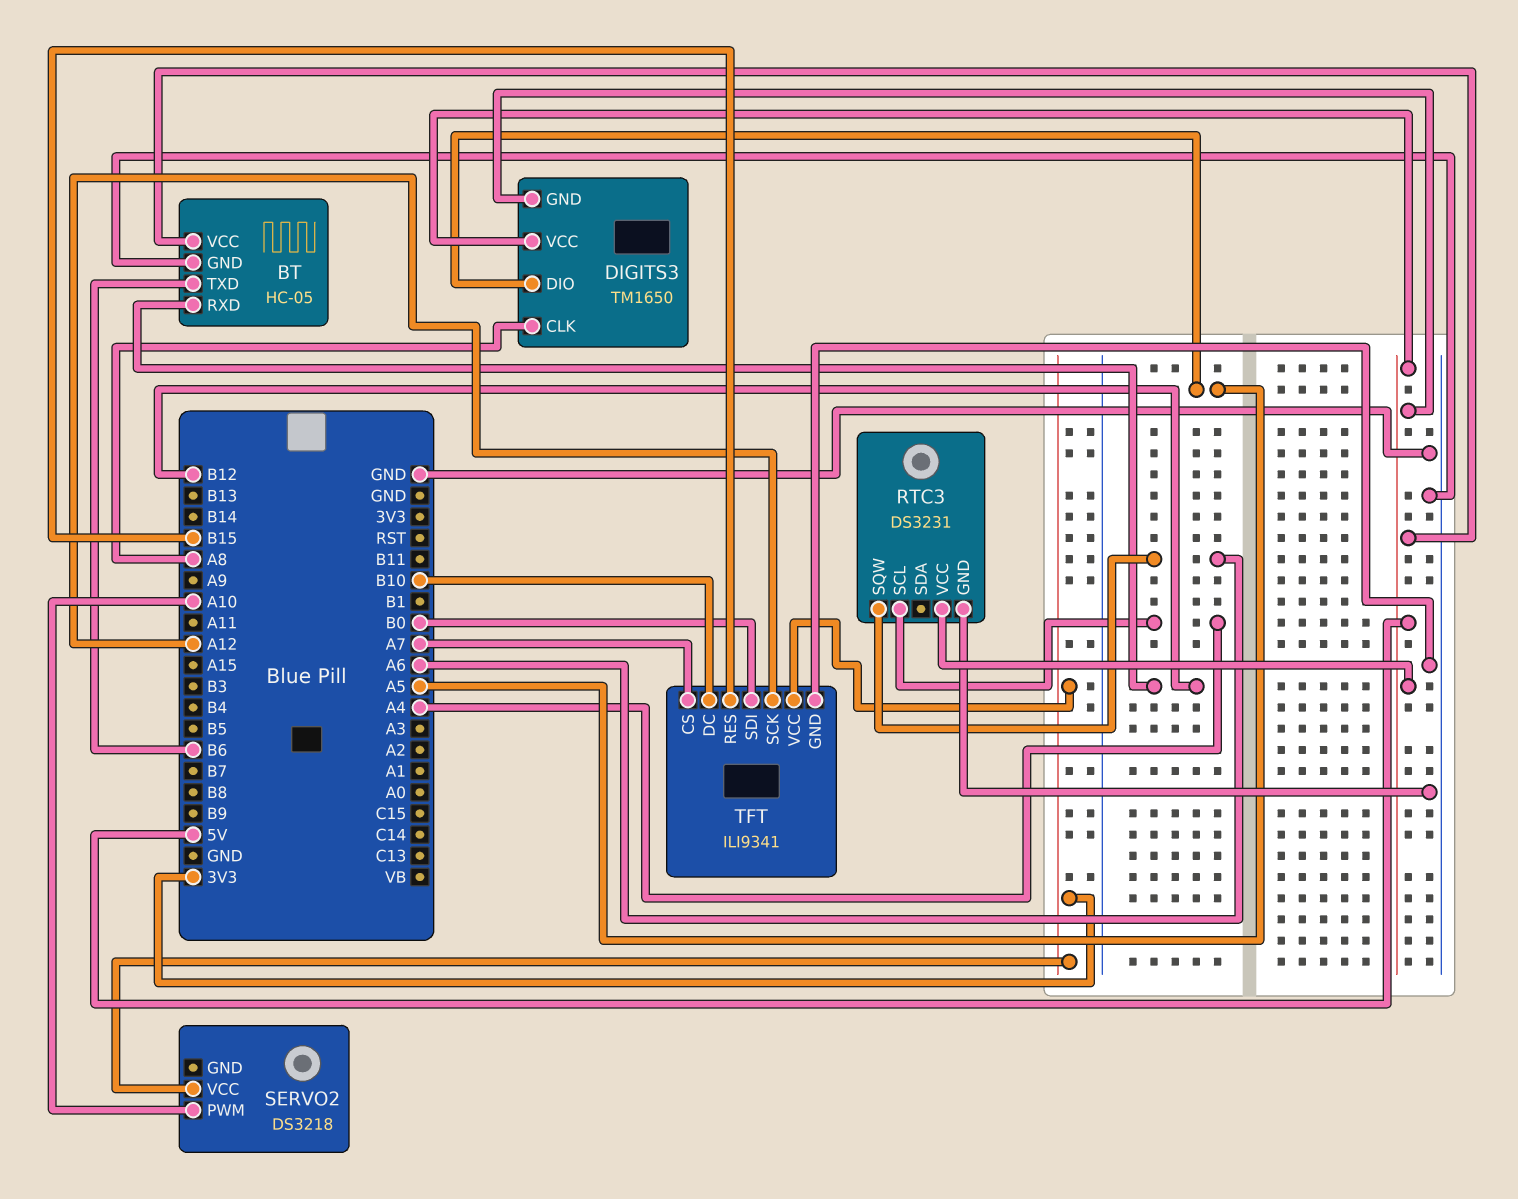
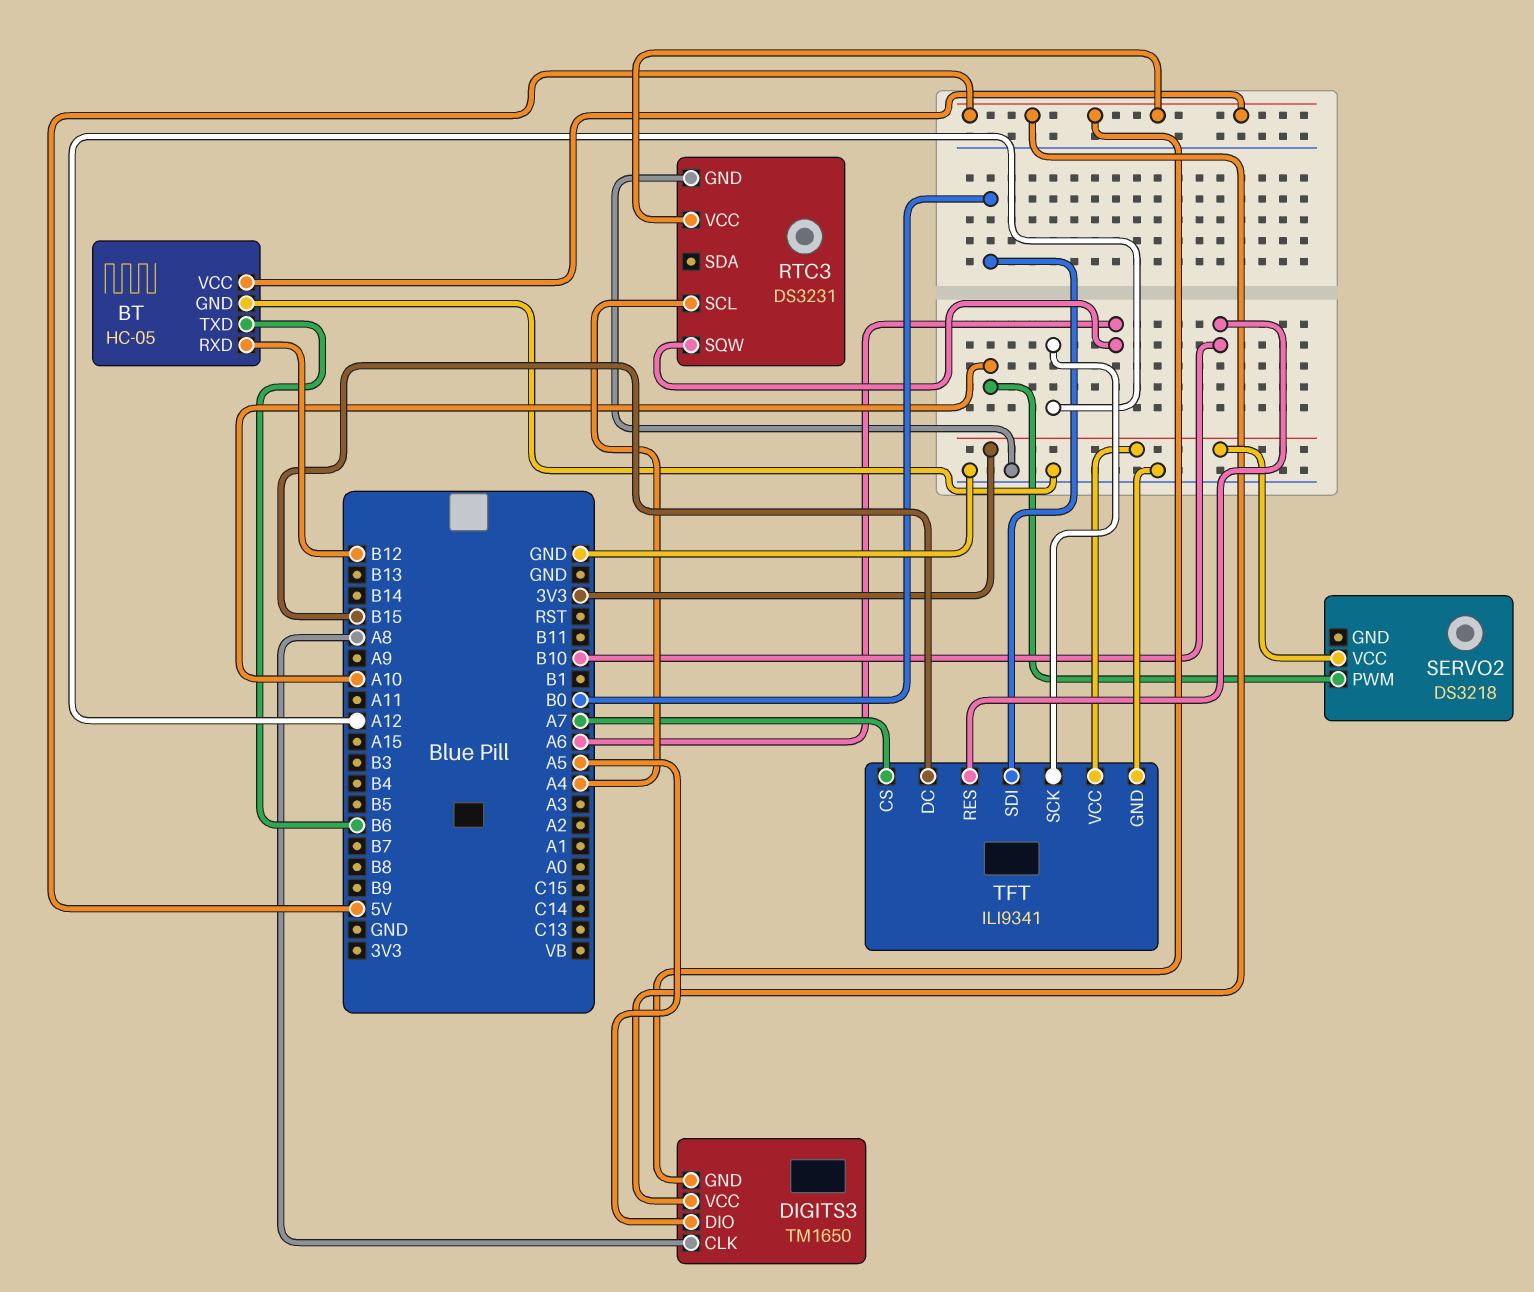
TFT pin DC: B10 -> B15
TFT pin RES: B15 -> B10

